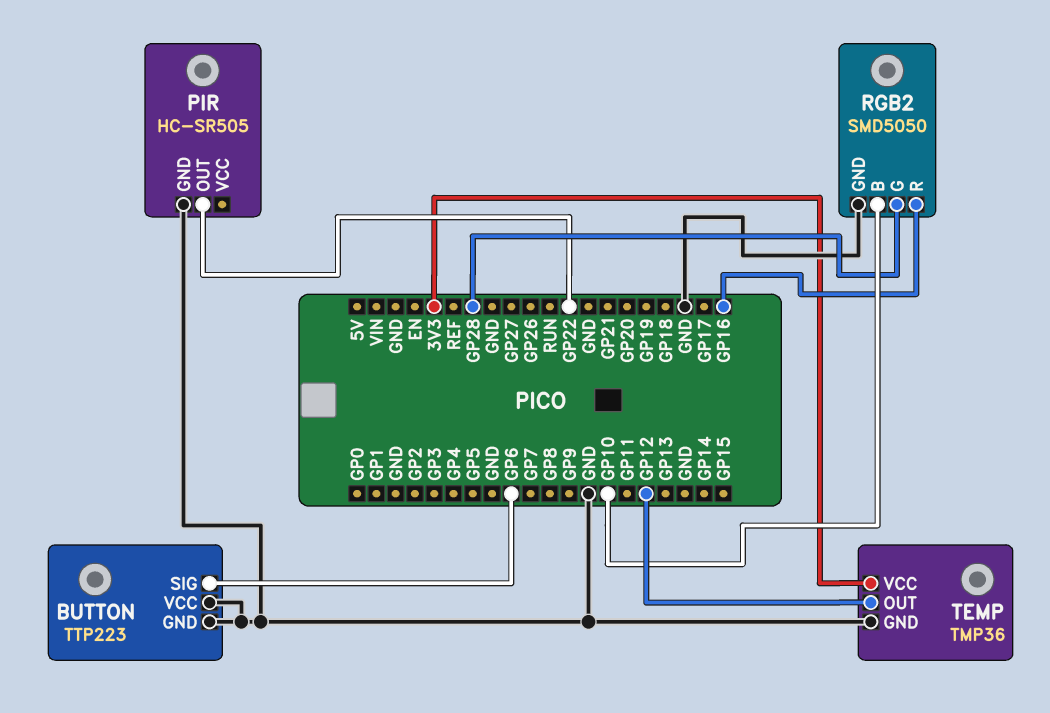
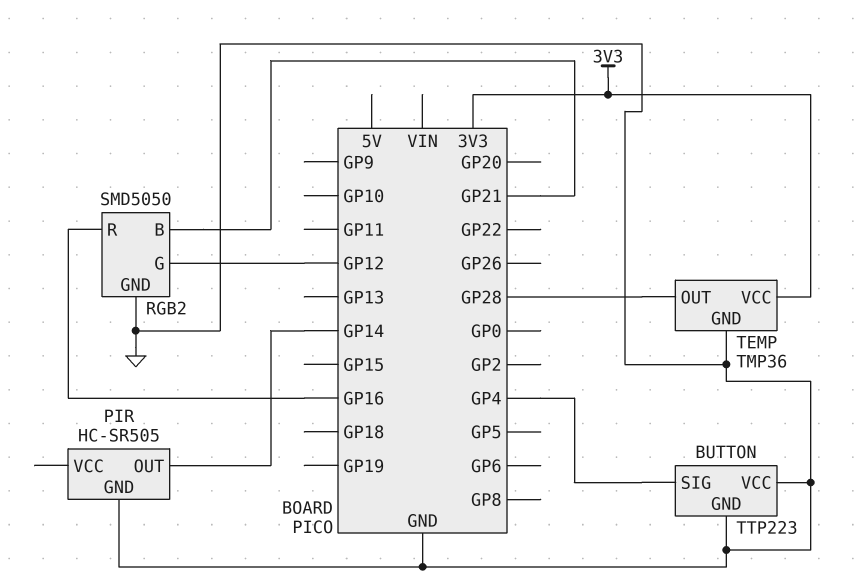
BUTTON pin SIG: GP6 -> GP4
PIR pin OUT: GP22 -> GP14
RGB2 pin B: GP10 -> GP21
RGB2 pin G: GP28 -> GP12
TEMP pin OUT: GP12 -> GP28

